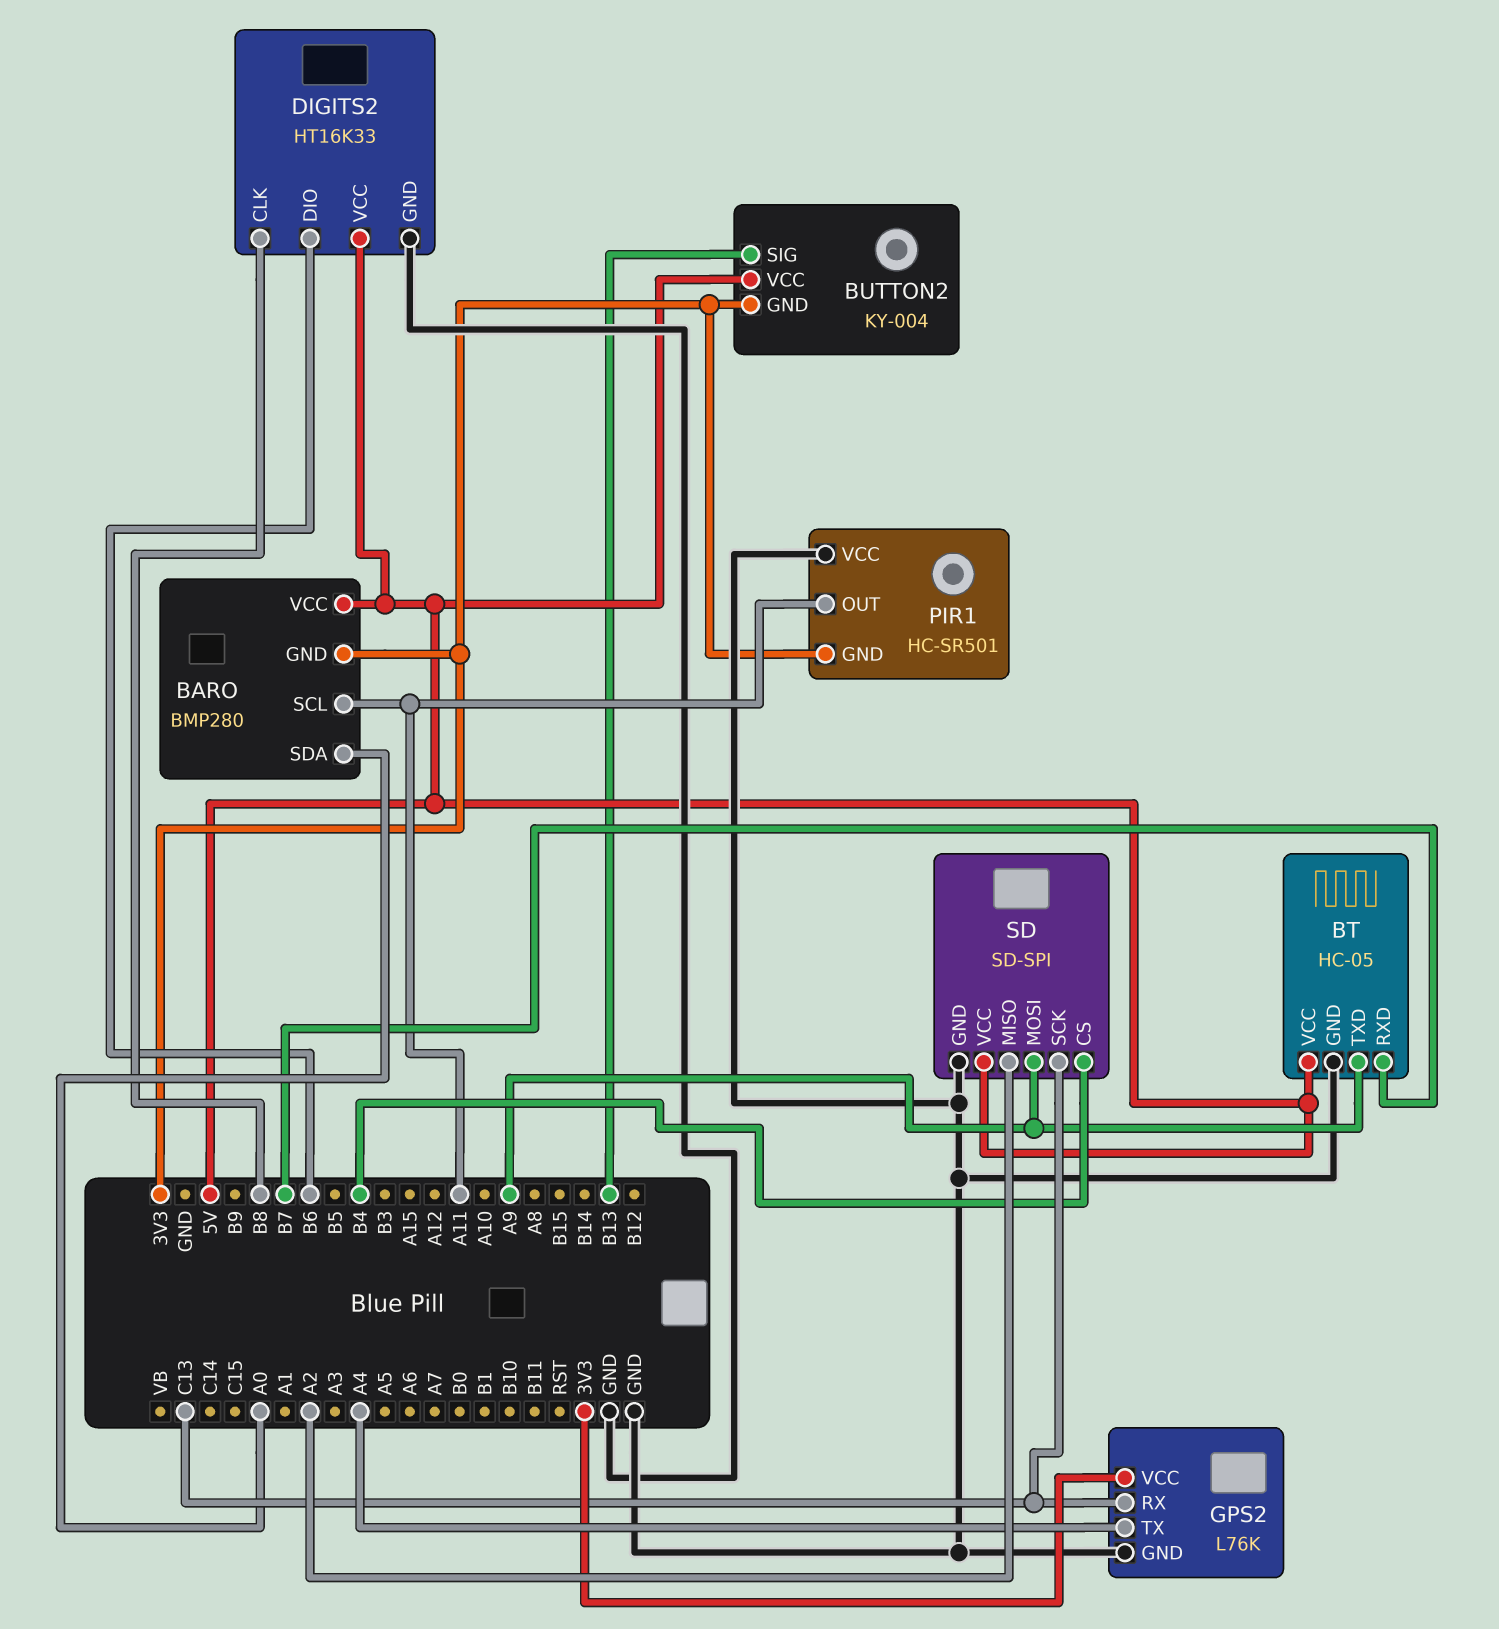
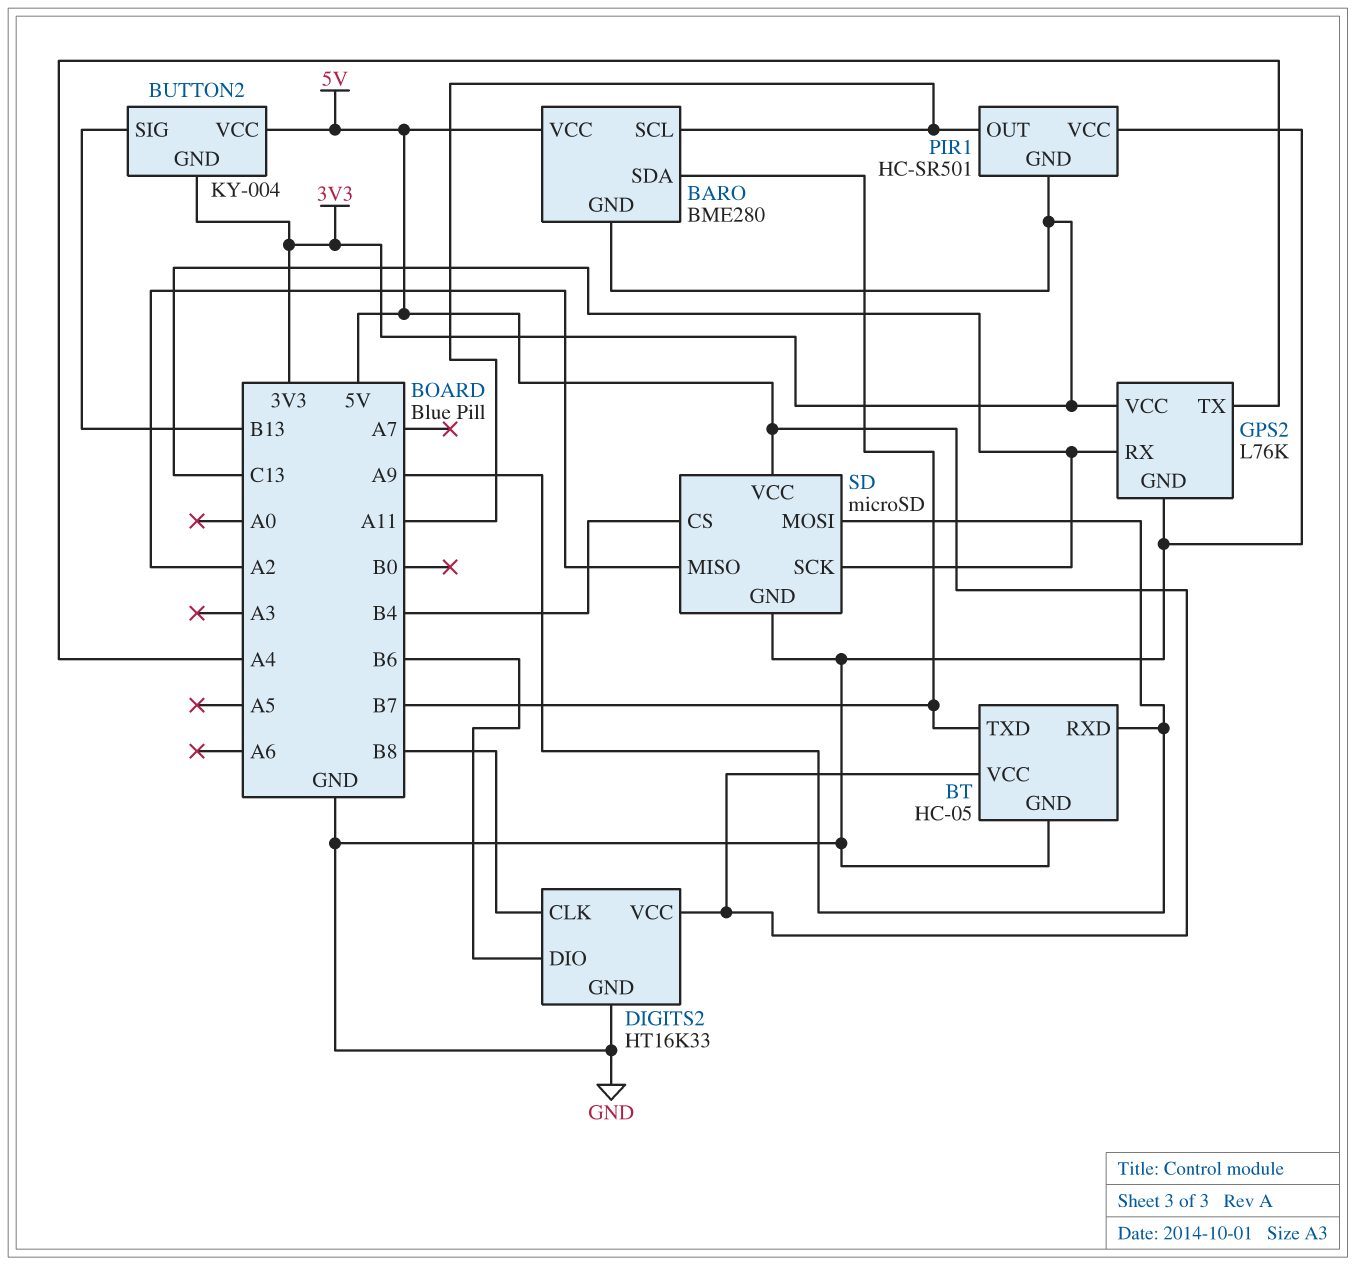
BARO: BMP280 -> BME280
BARO pin SDA: A0 -> B7
BT pin RXD: B7 -> A9
BT pin TXD: A9 -> B7
SD: SD-SPI -> microSD

